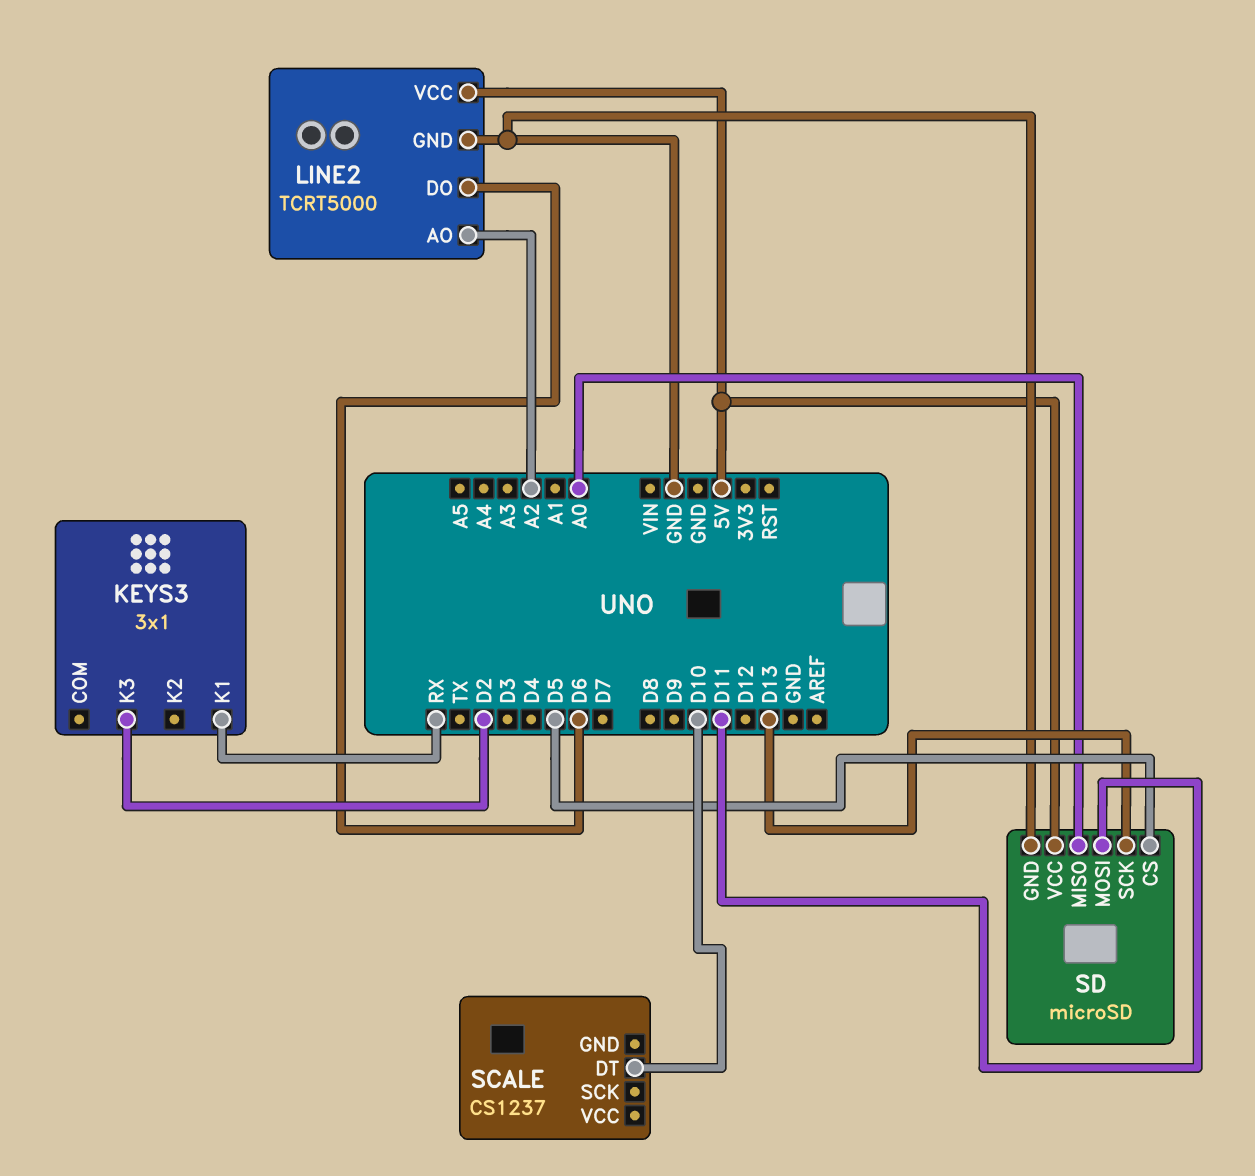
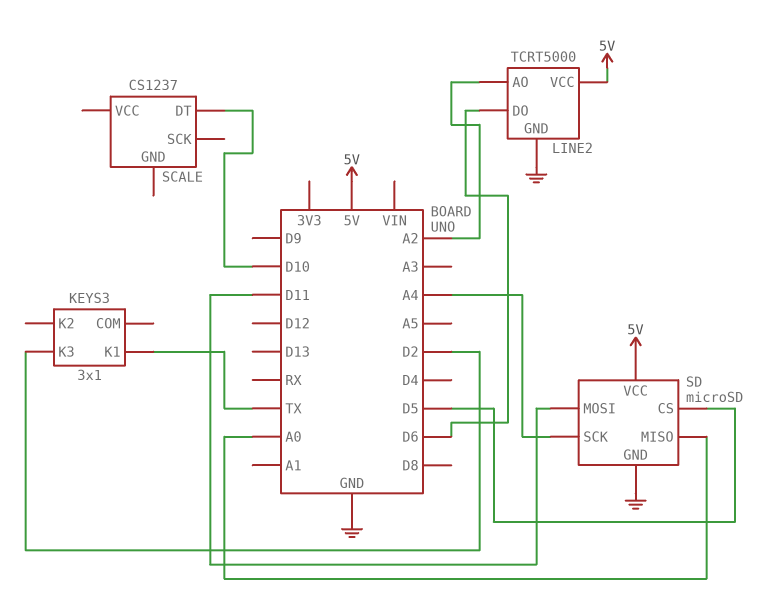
KEYS3 pin K1: RX -> TX
SD pin SCK: D13 -> A4

